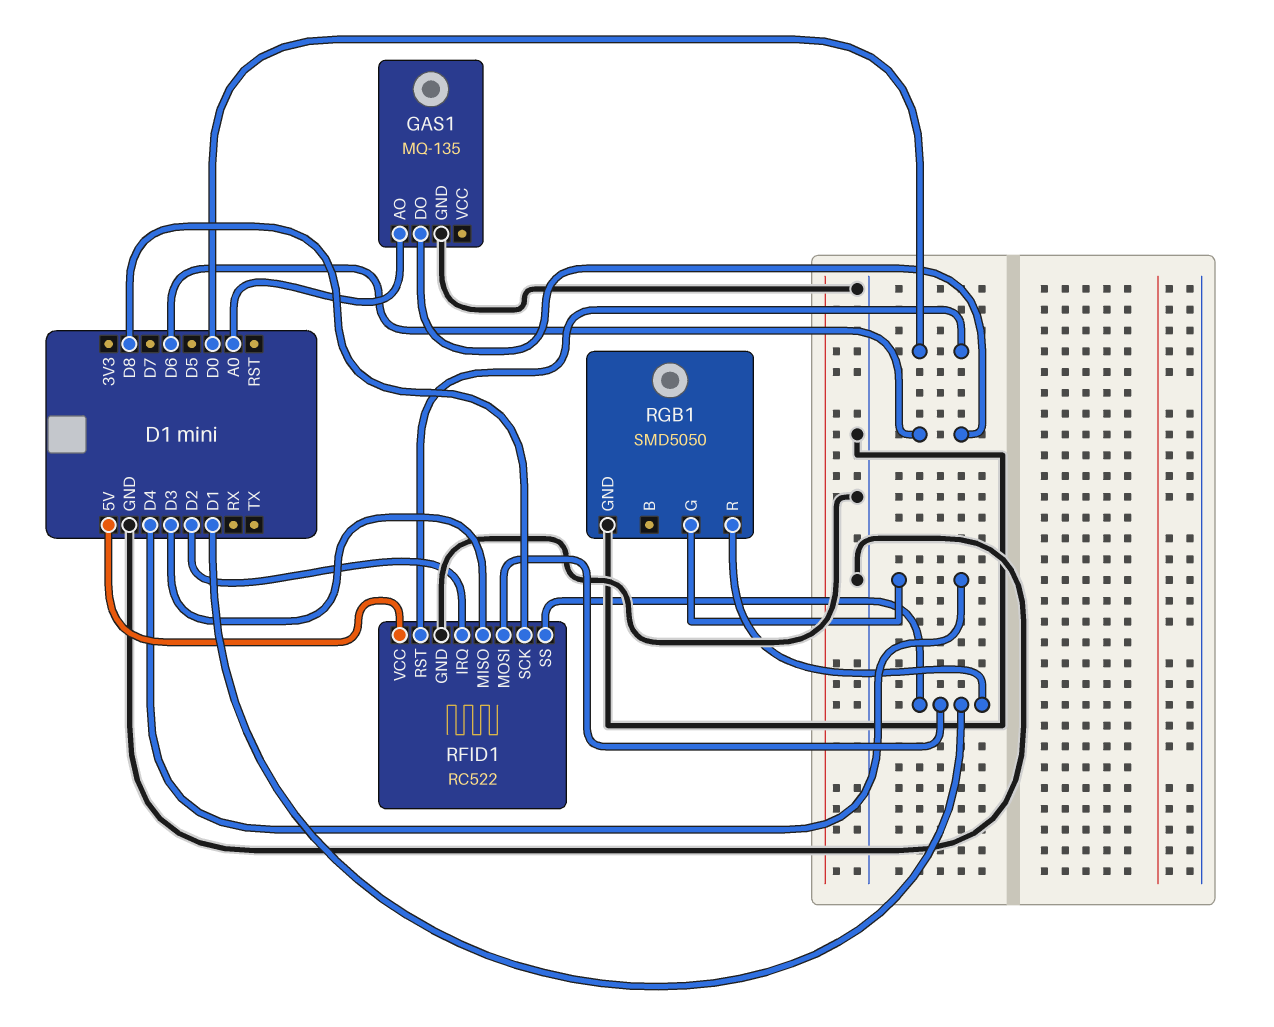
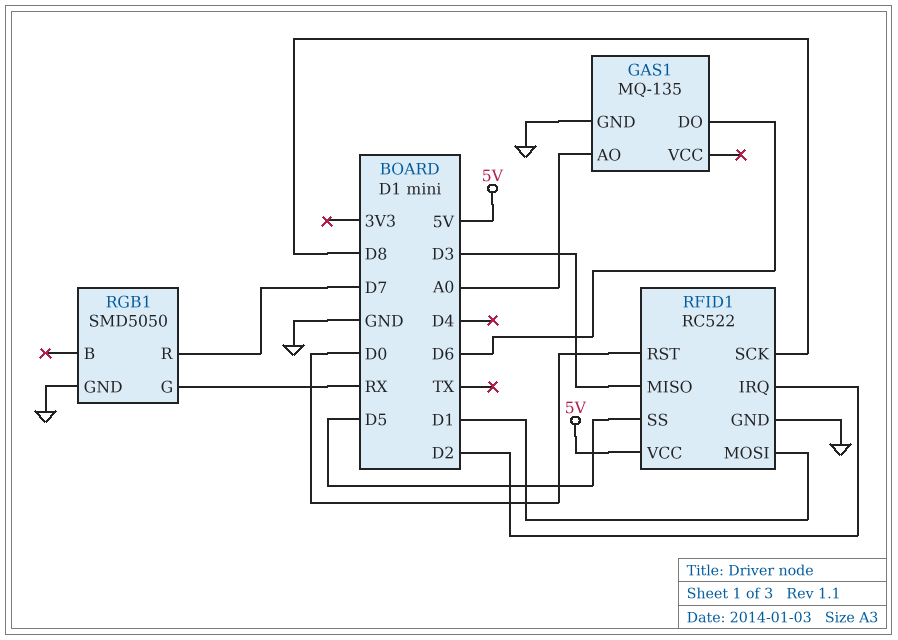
RFID1 pin SS: D1 -> D5
RGB1 pin G: D4 -> RX
RGB1 pin R: D1 -> D7

